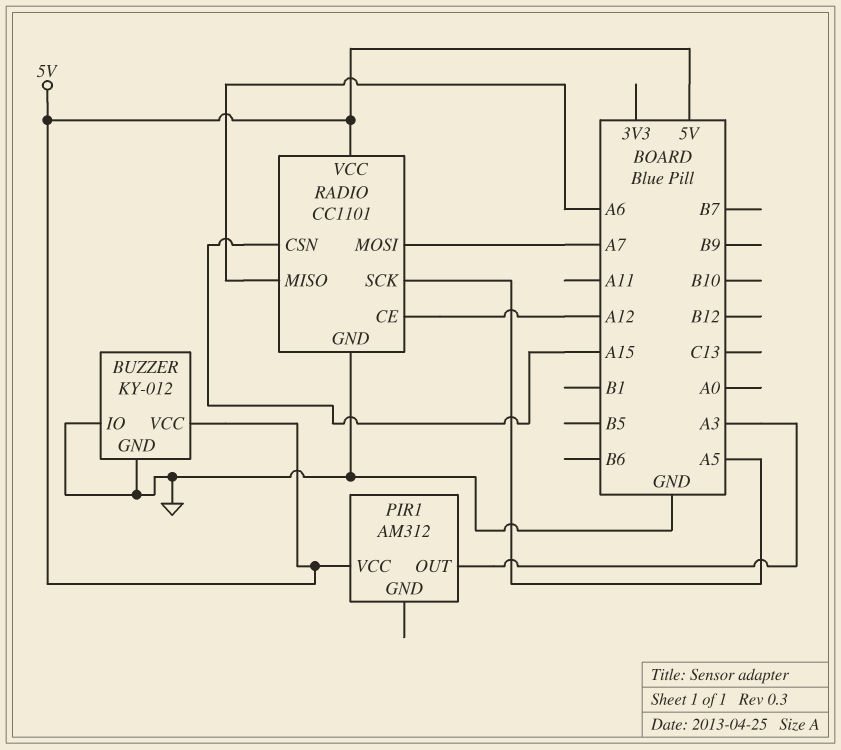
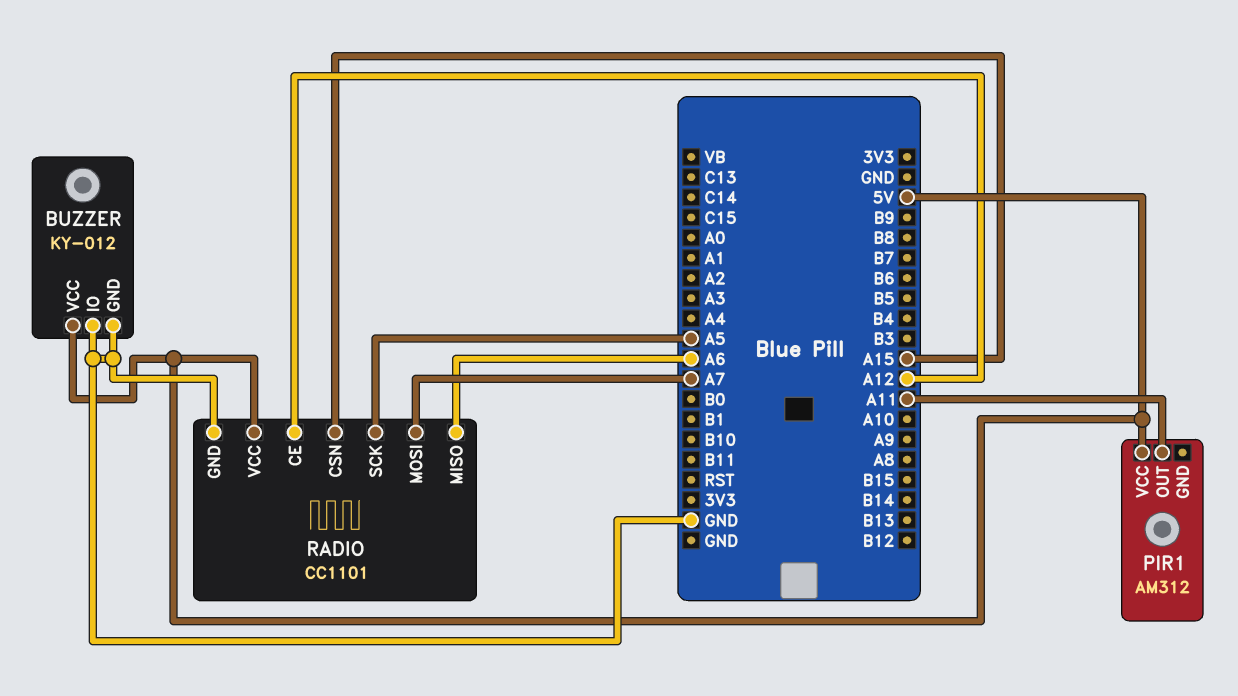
PIR1 pin OUT: A3 -> A11

